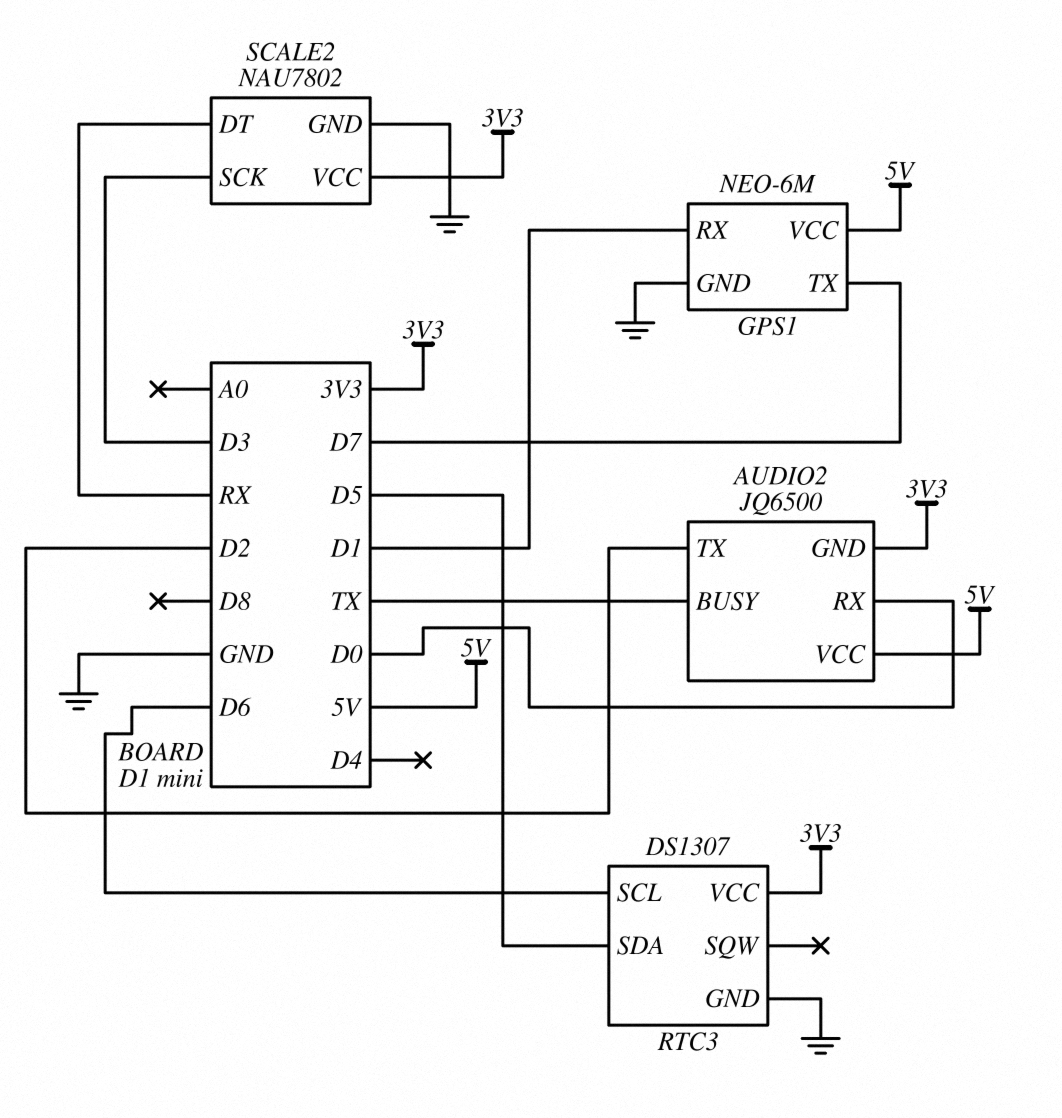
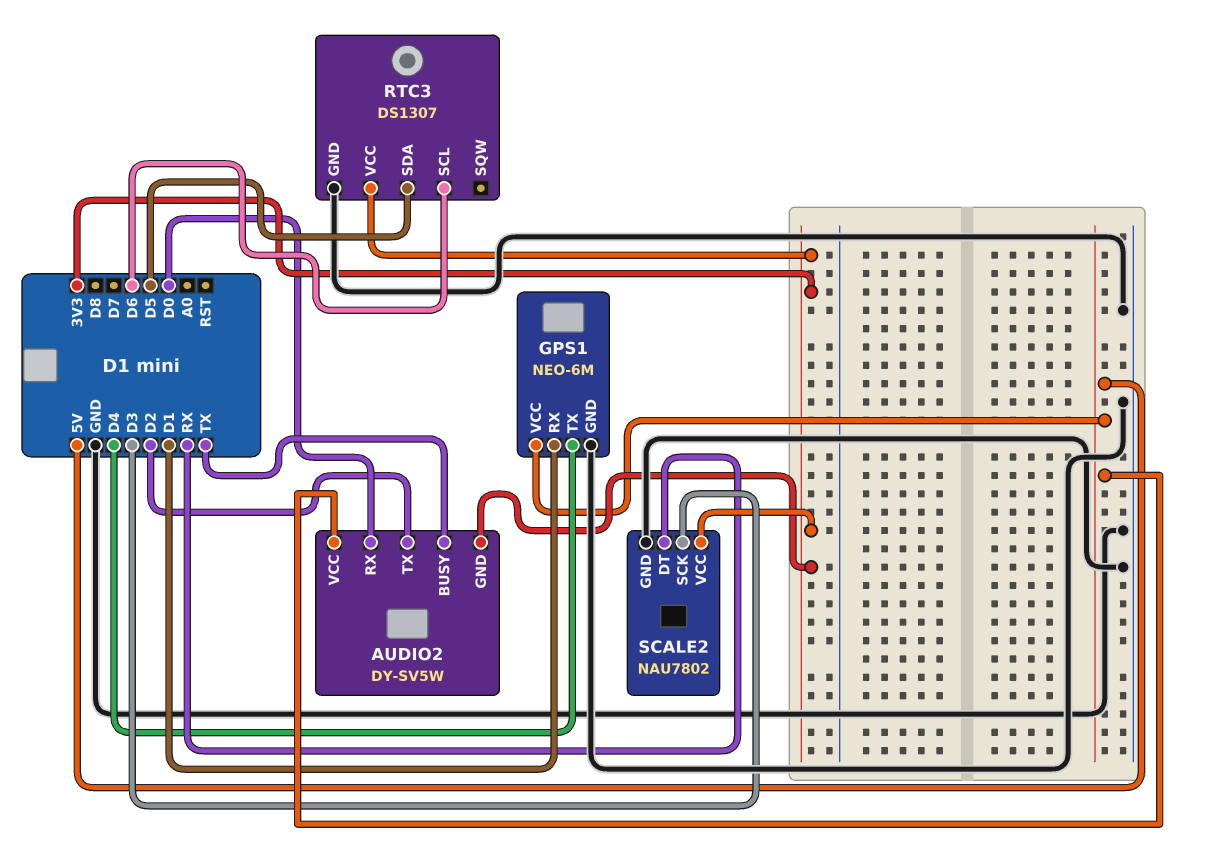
AUDIO2: JQ6500 -> DY-SV5W
GPS1 pin TX: D7 -> D4

